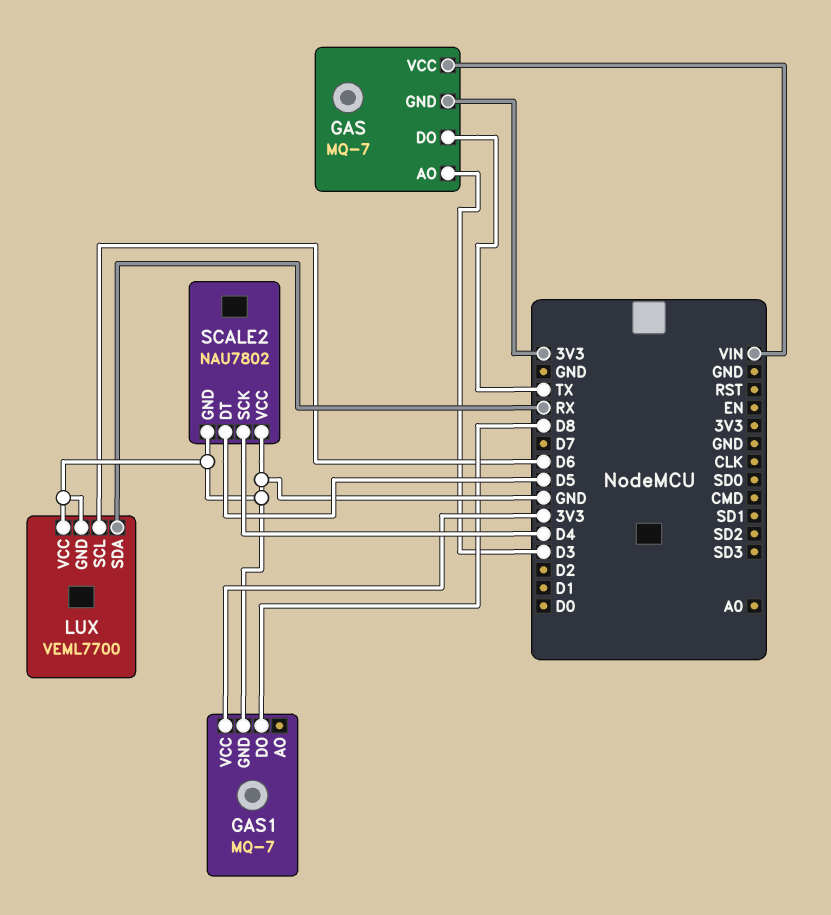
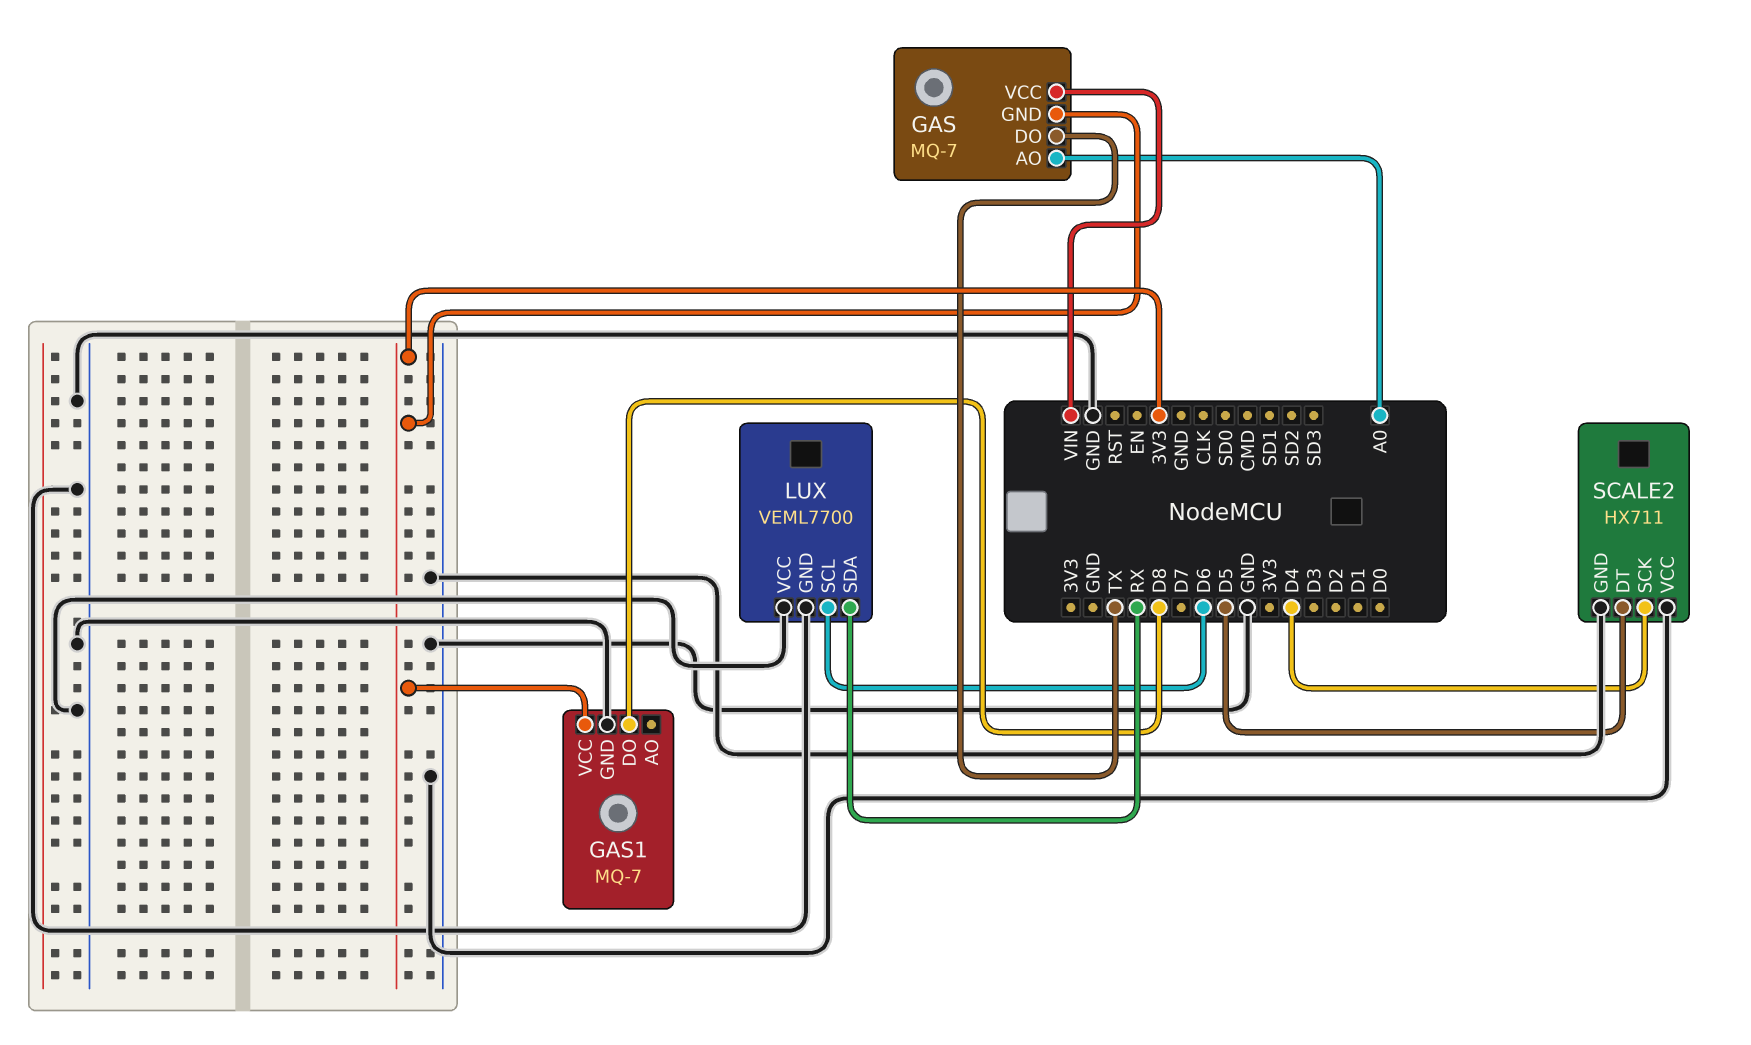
GAS pin AO: D3 -> A0
SCALE2: NAU7802 -> HX711

